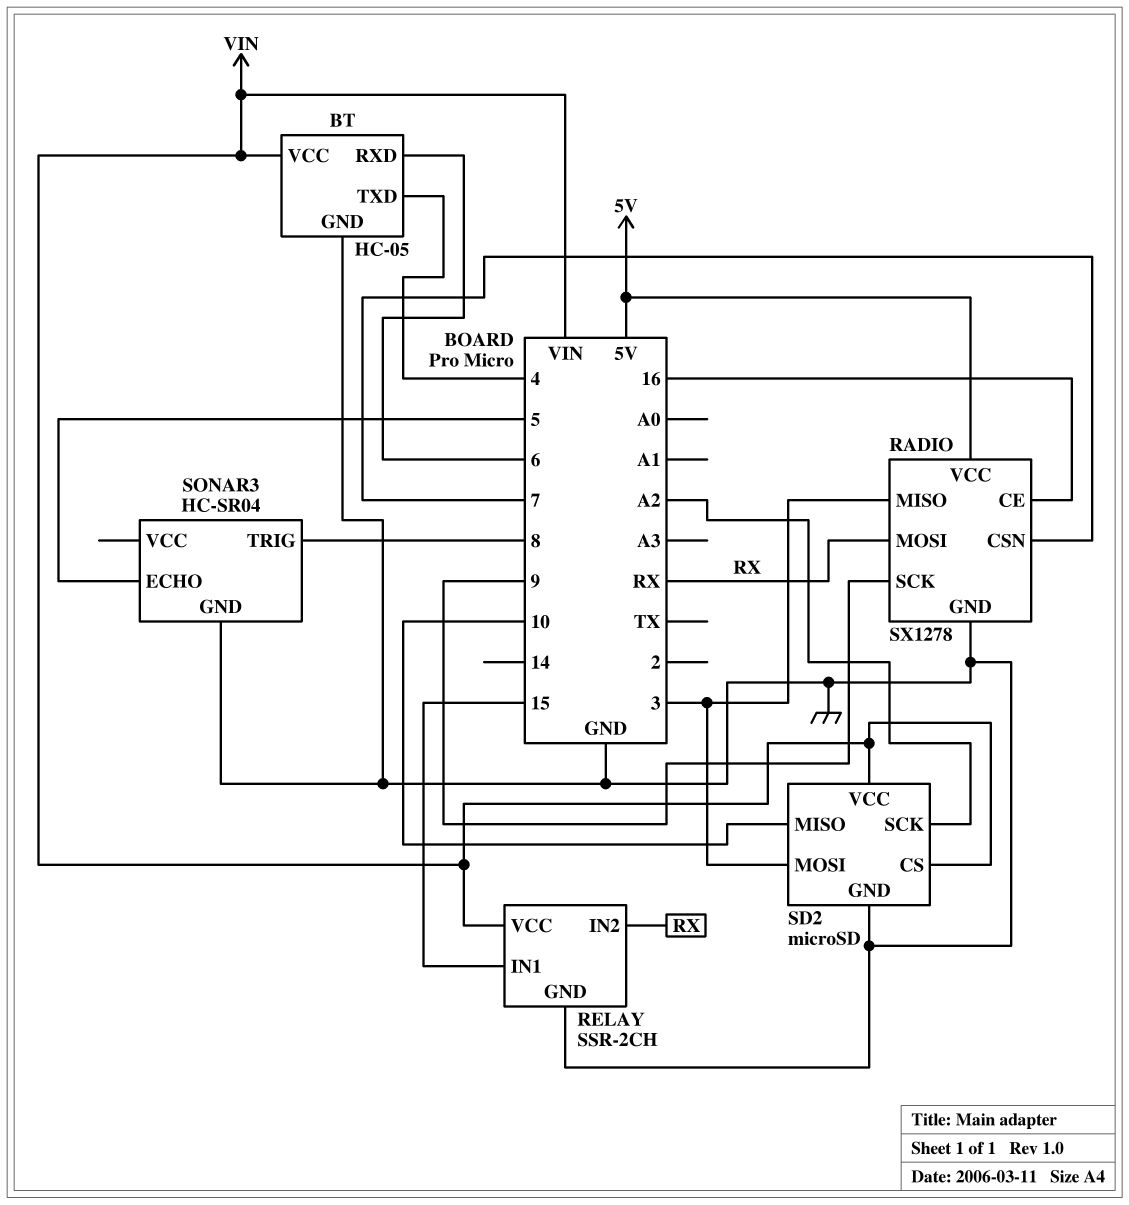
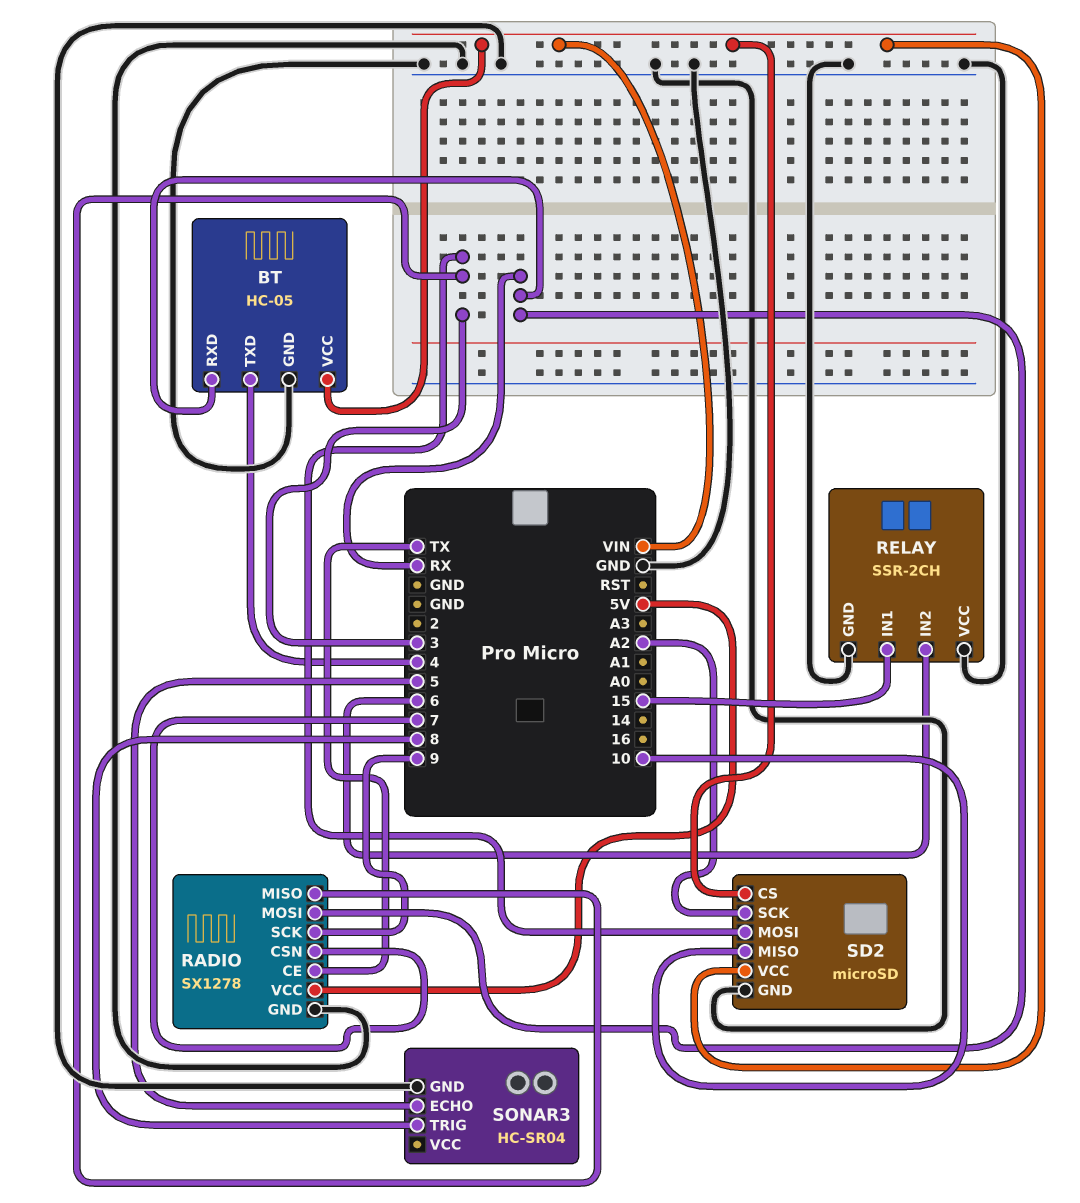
BT pin RXD: 6 -> RX
RADIO pin CE: 16 -> TX
RELAY pin IN2: RX -> 6
RELAY pin VCC: VIN -> GND

